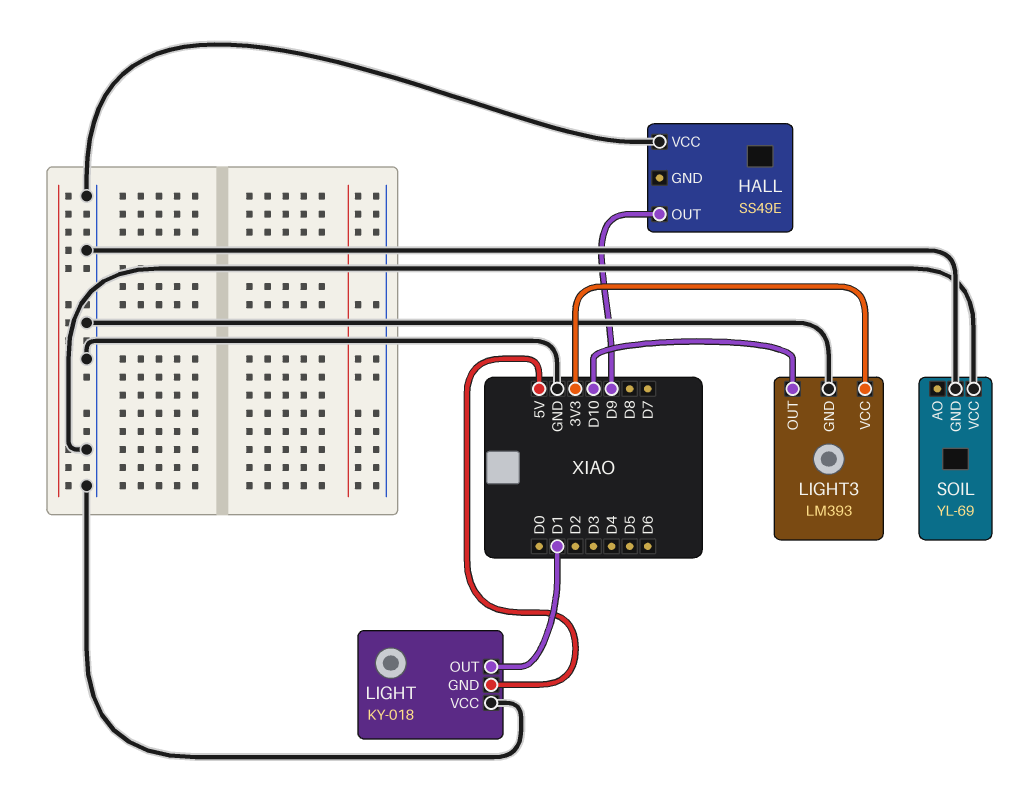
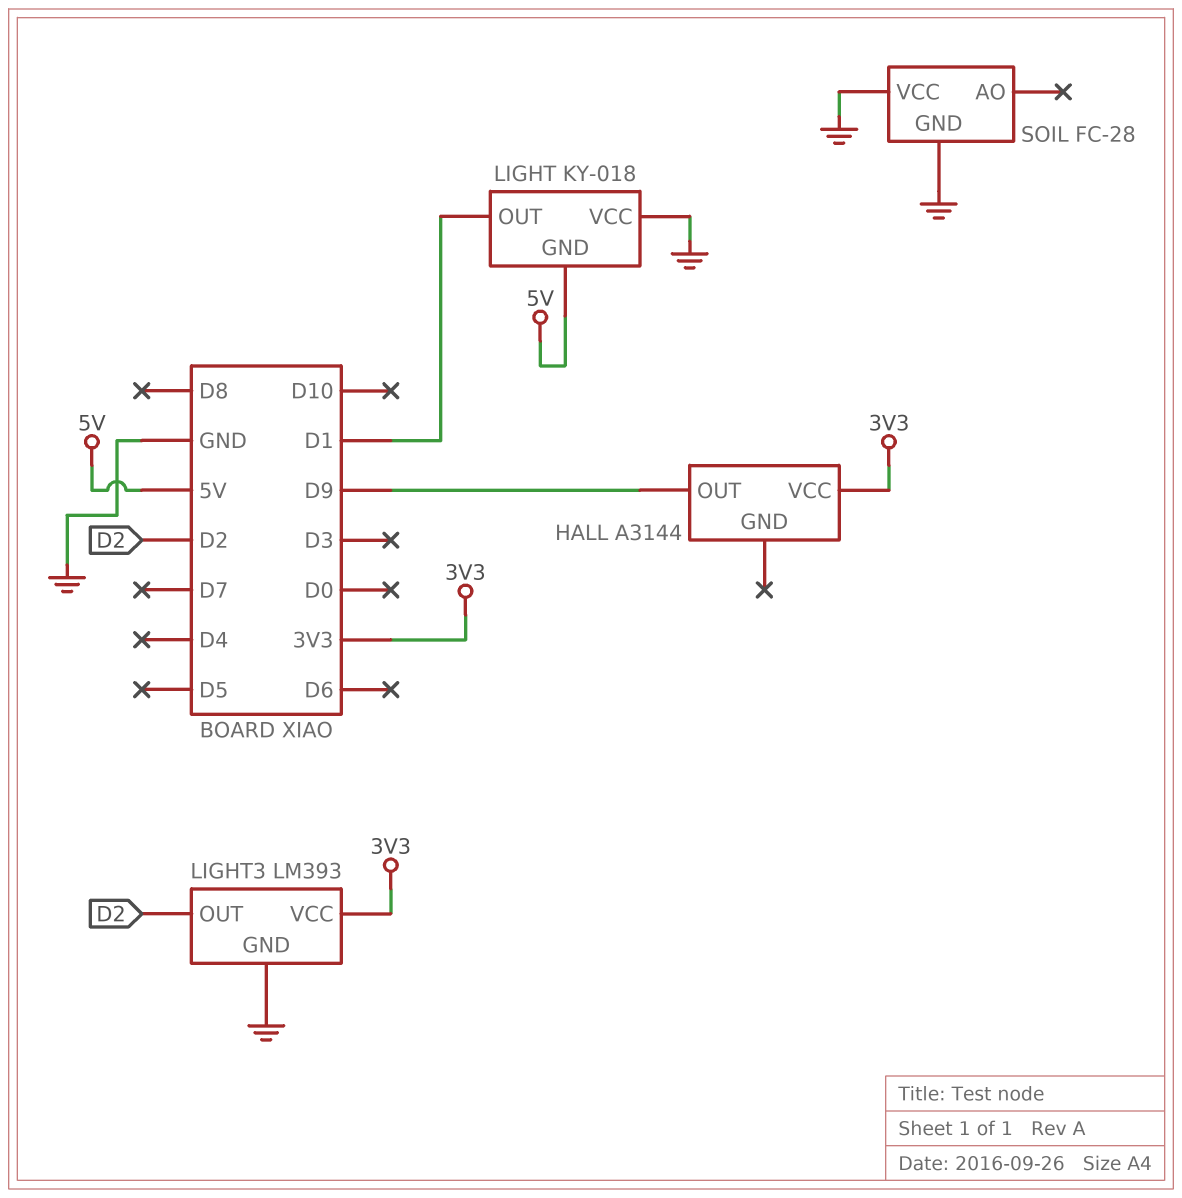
HALL: SS49E -> A3144
HALL pin VCC: GND -> 3V3
LIGHT3 pin OUT: D10 -> D2
SOIL: YL-69 -> FC-28

